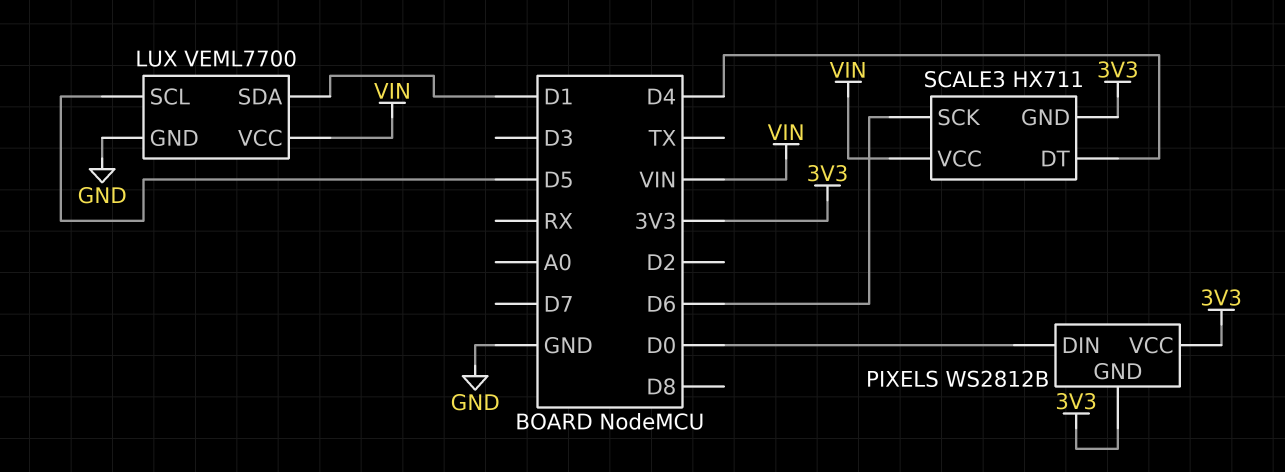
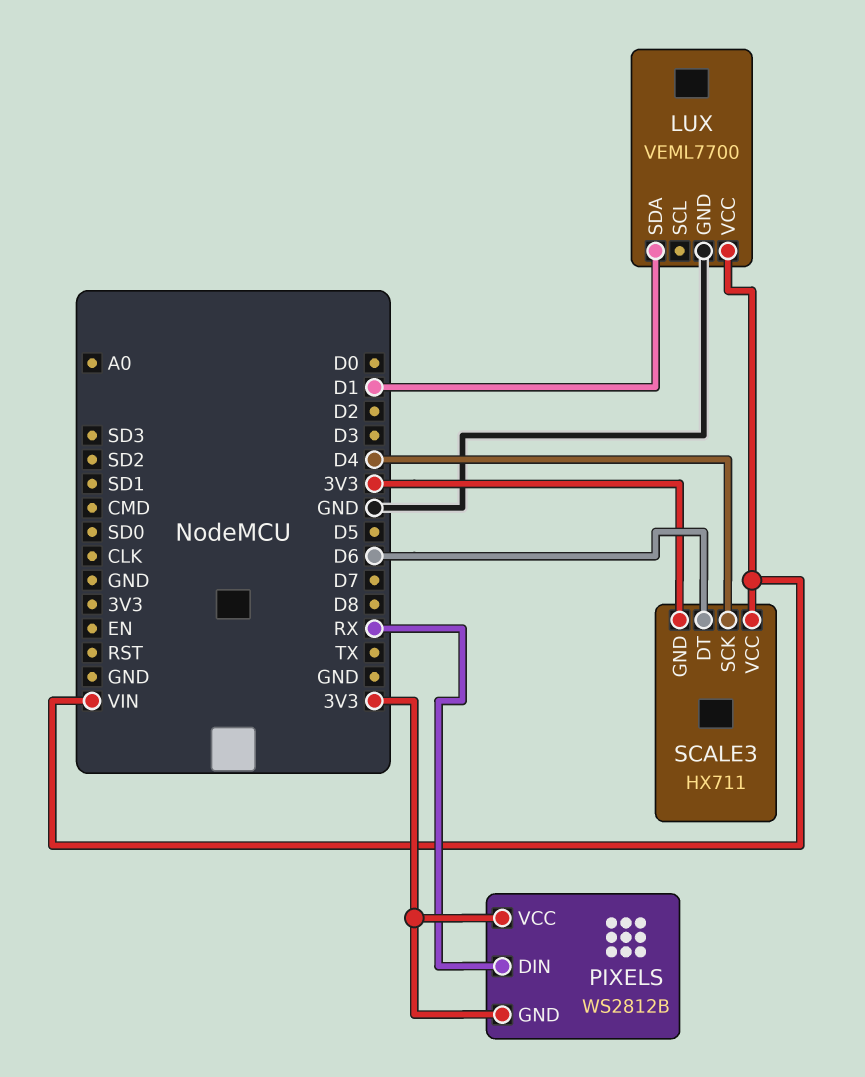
LUX pin SCL: D5 -> none
PIXELS pin DIN: D0 -> RX
SCALE3 pin DT: D4 -> D6
SCALE3 pin SCK: D6 -> D4

